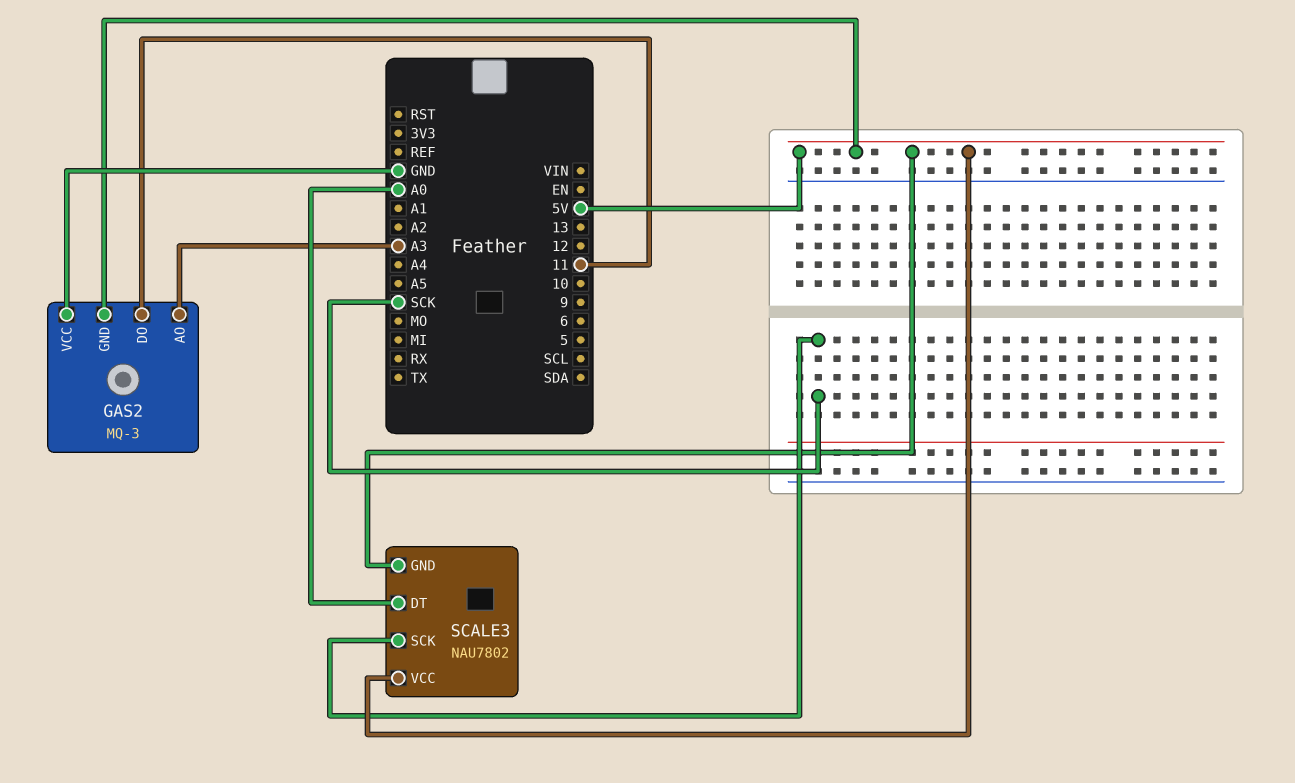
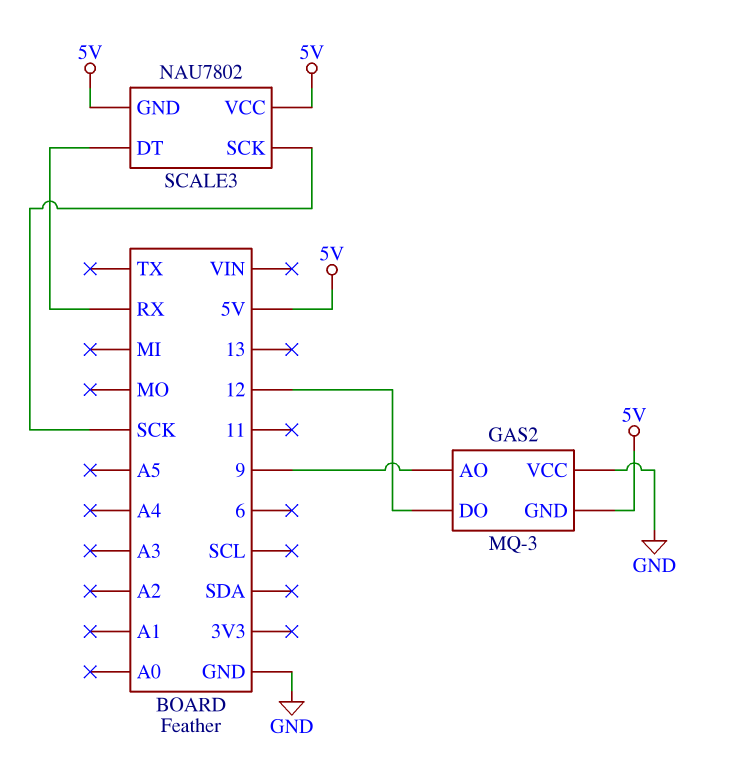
GAS2 pin AO: A3 -> 9
GAS2 pin DO: 11 -> 12
SCALE3 pin DT: A0 -> RX

